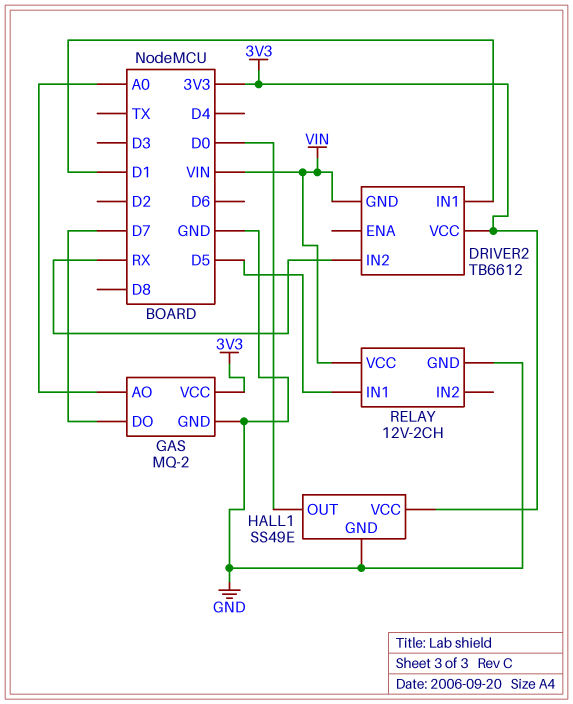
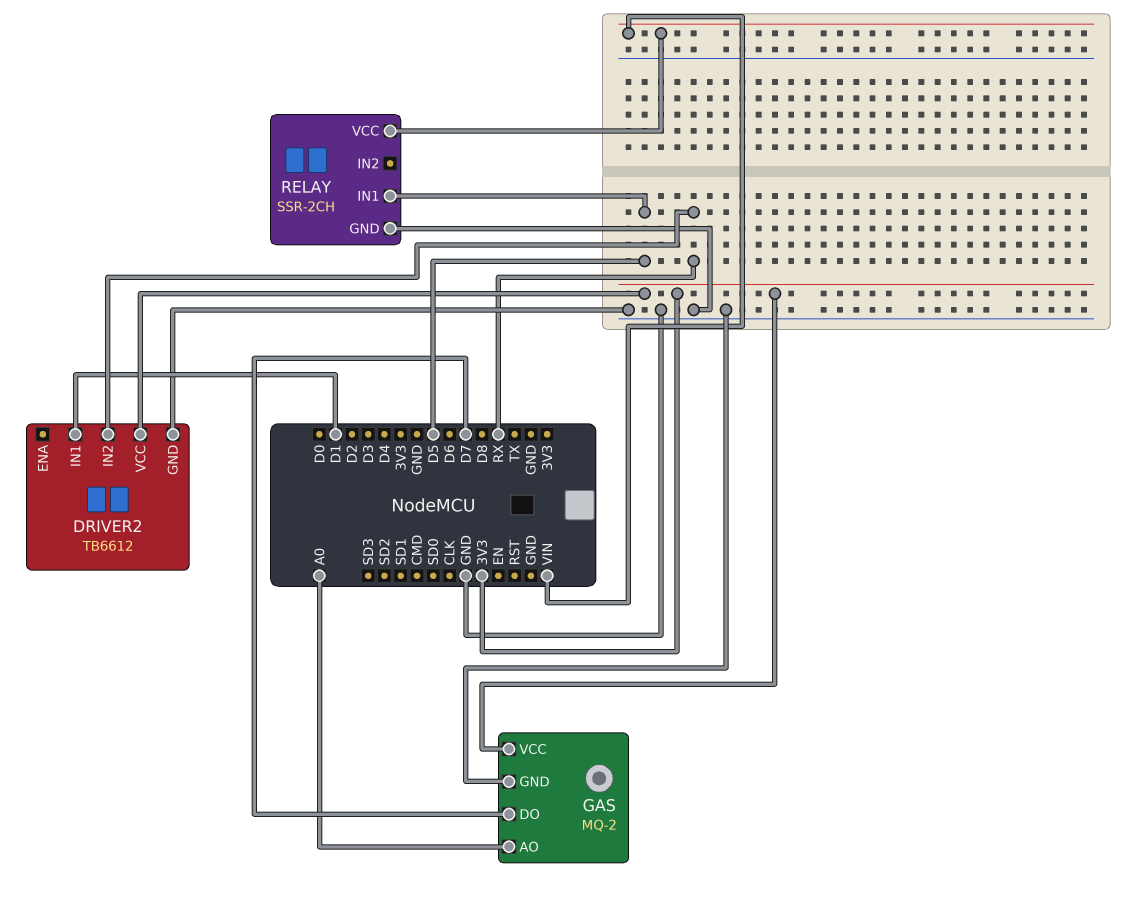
DRIVER2 pin GND: VIN -> GND
HALL1: SS49E -> none
HALL1 pin GND: GND -> none
HALL1 pin OUT: D0 -> none
HALL1 pin VCC: 3V3 -> none
RELAY: 12V-2CH -> SSR-2CH

